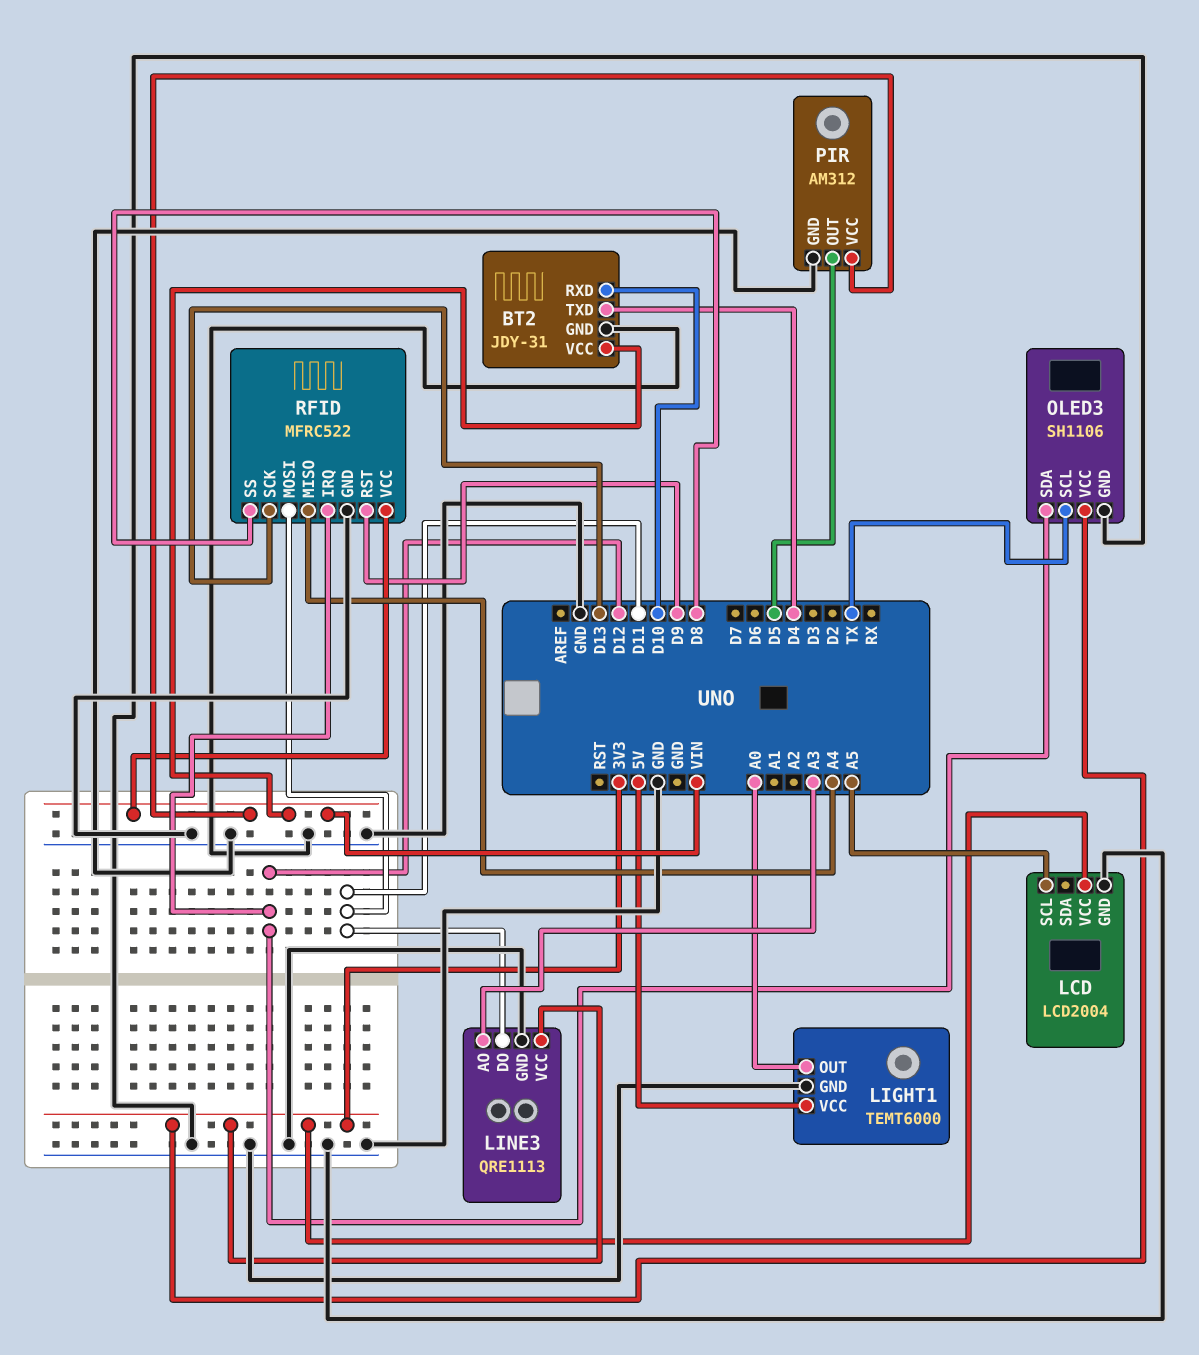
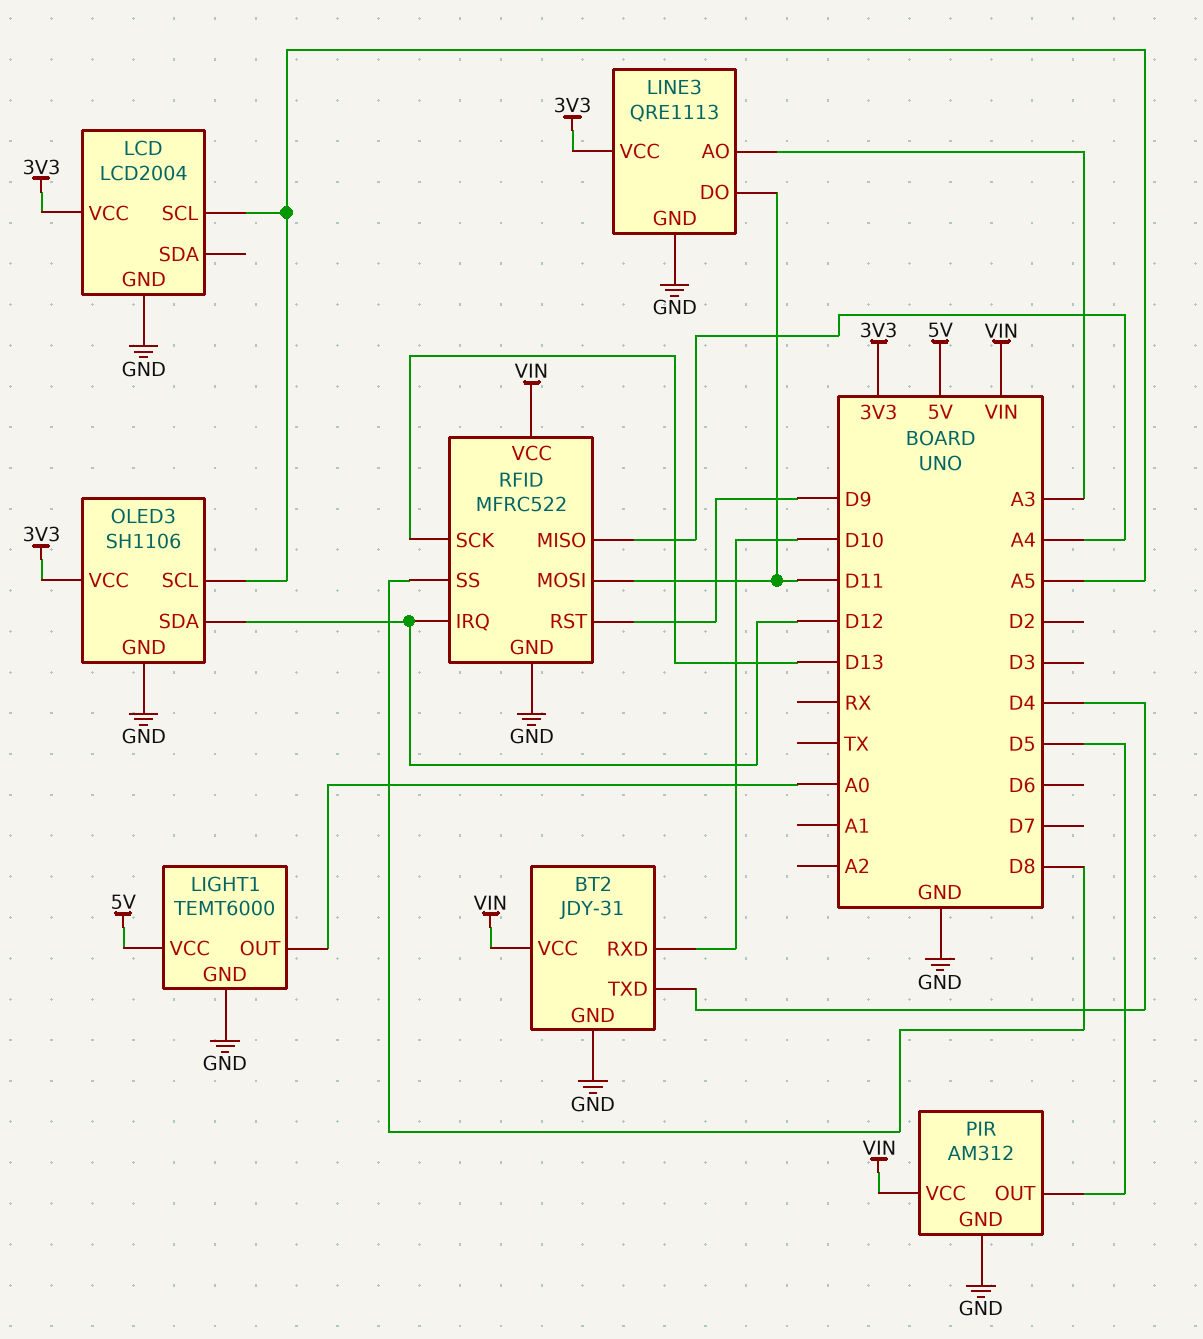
OLED3 pin SCL: TX -> A5

